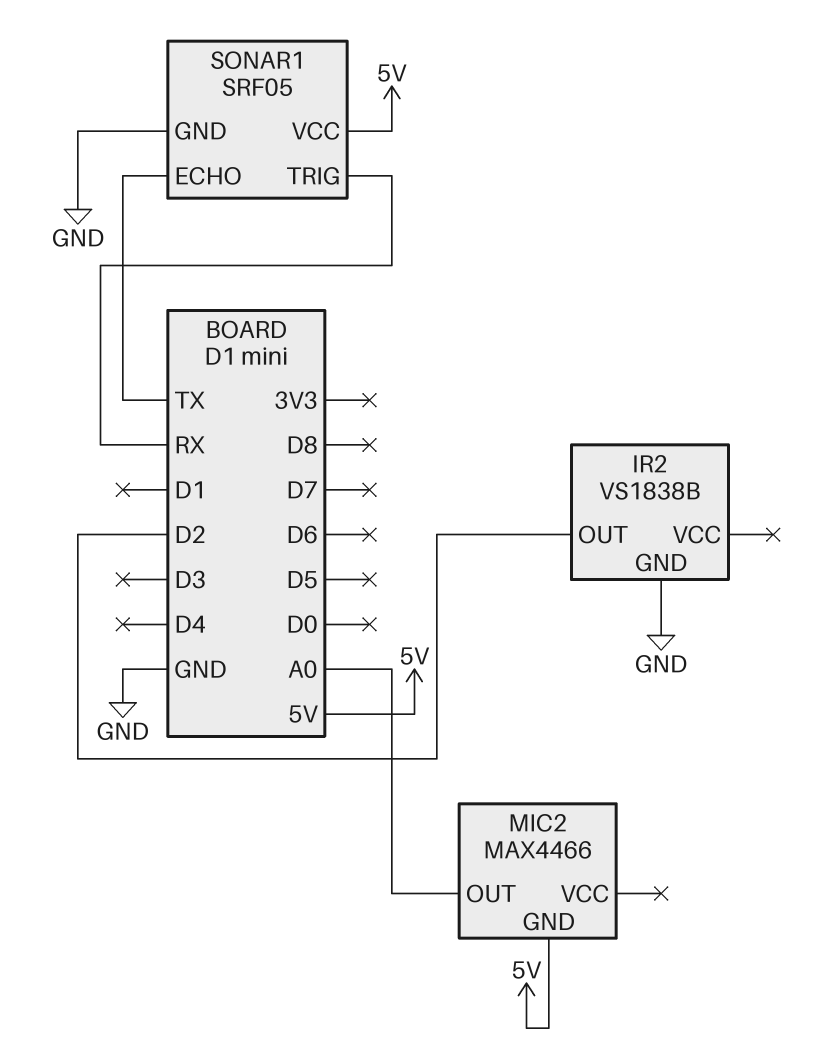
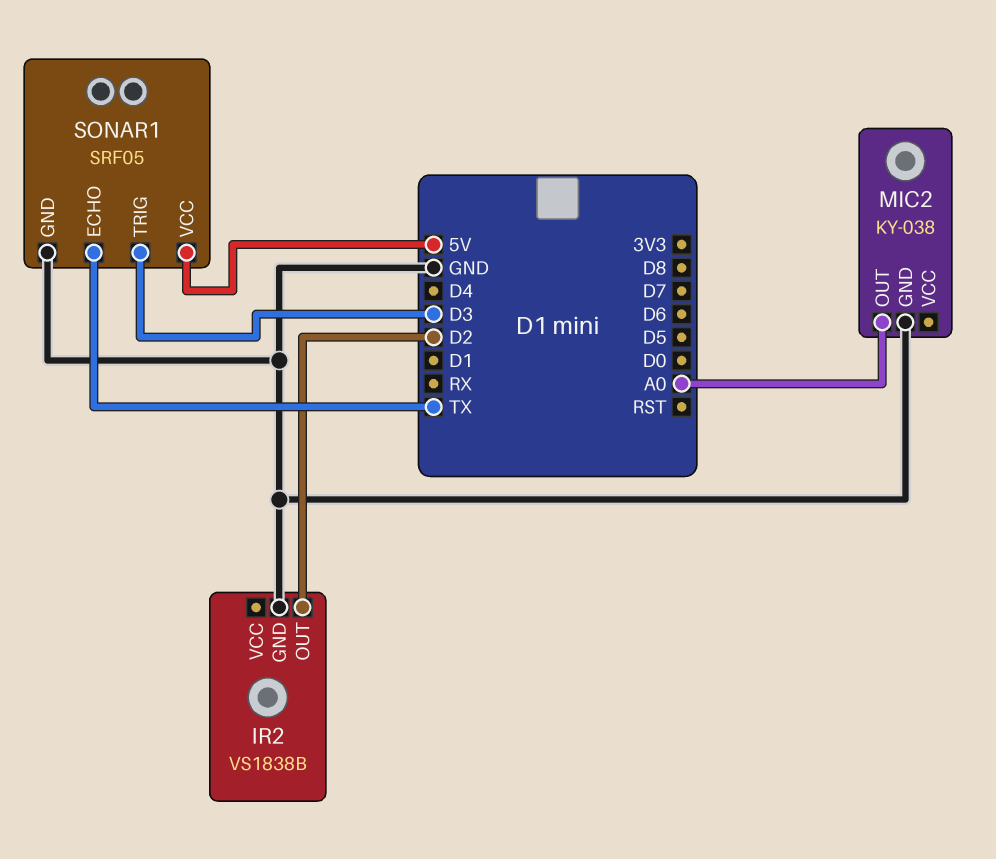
MIC2: MAX4466 -> KY-038
MIC2 pin GND: 5V -> GND
SONAR1 pin TRIG: RX -> D3

